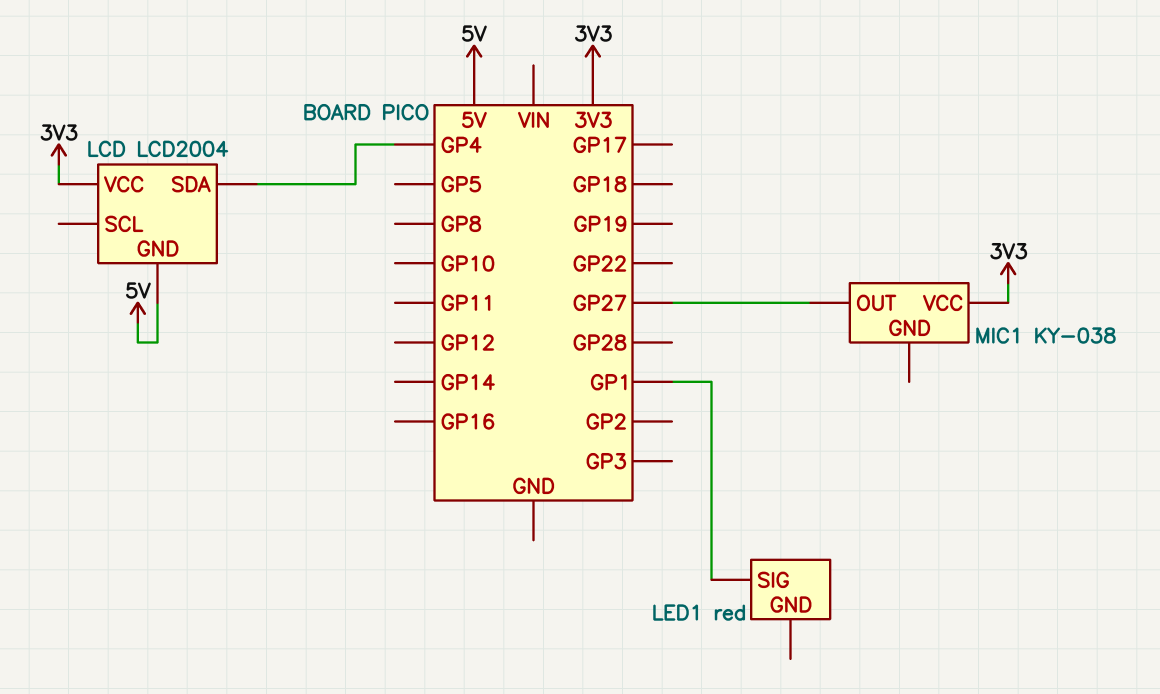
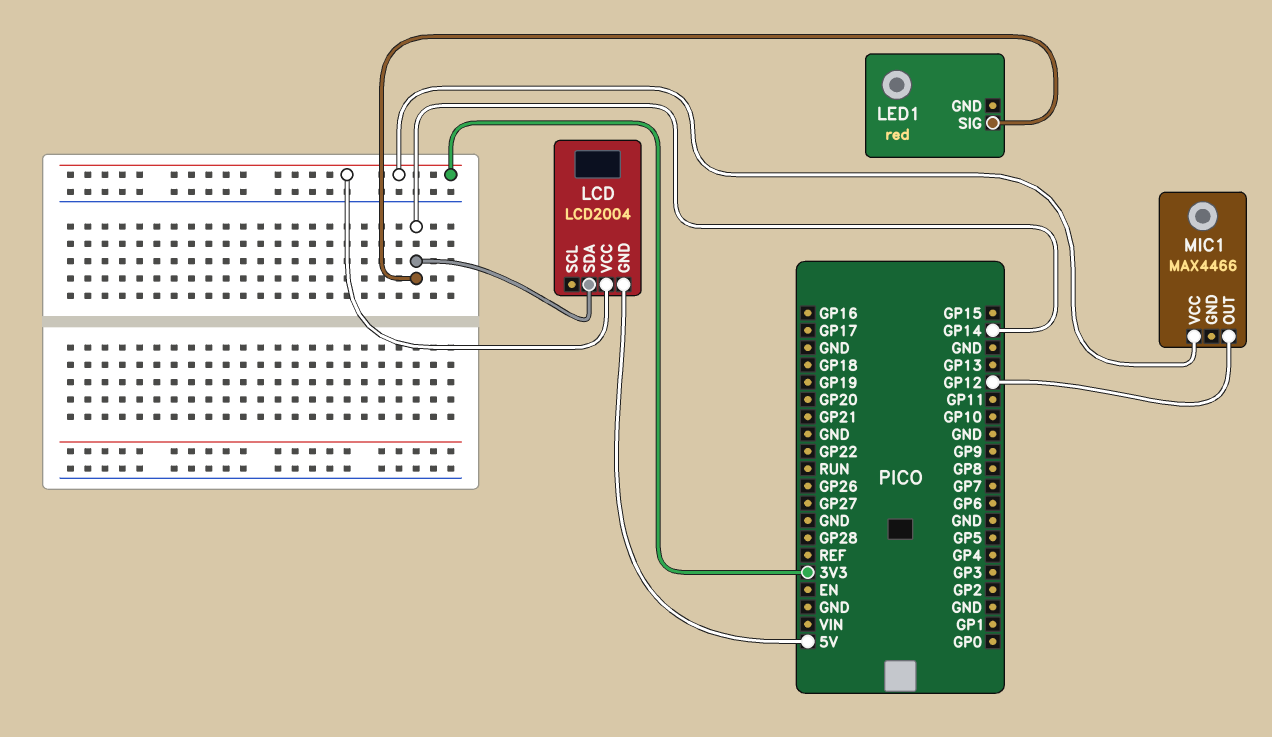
LCD pin SDA: GP4 -> GP14
LED1 pin SIG: GP1 -> GP14
MIC1: KY-038 -> MAX4466
MIC1 pin OUT: GP27 -> GP12

